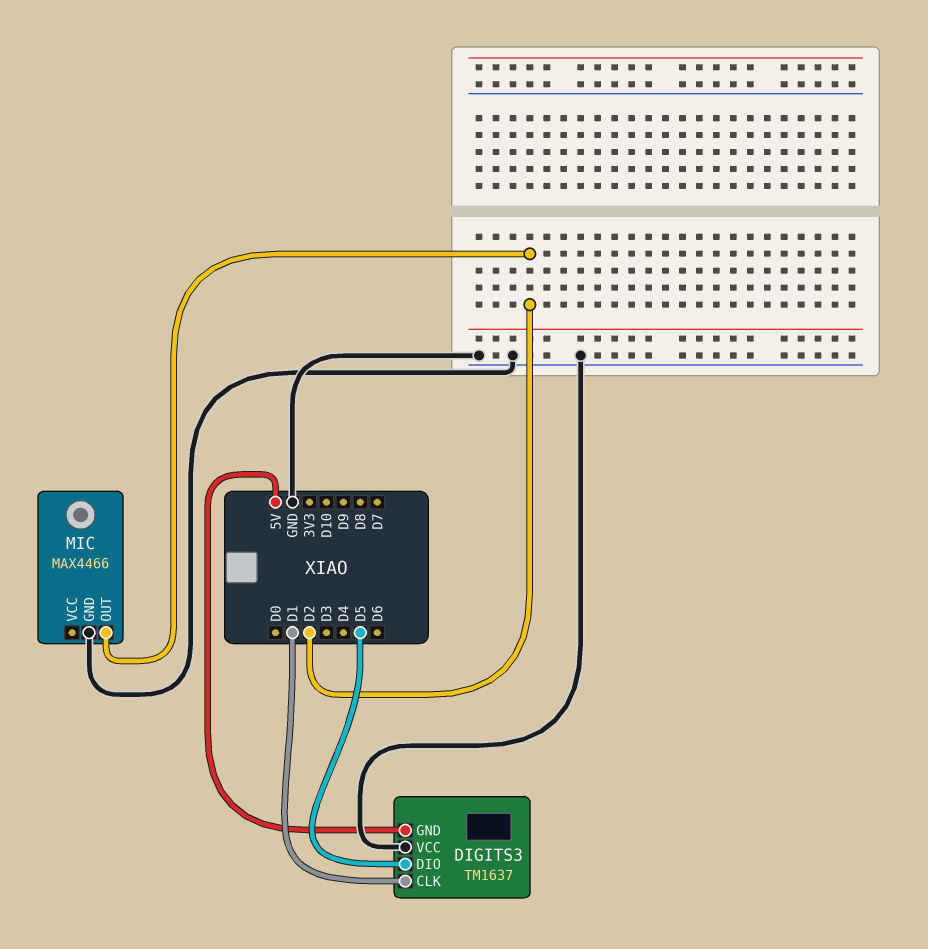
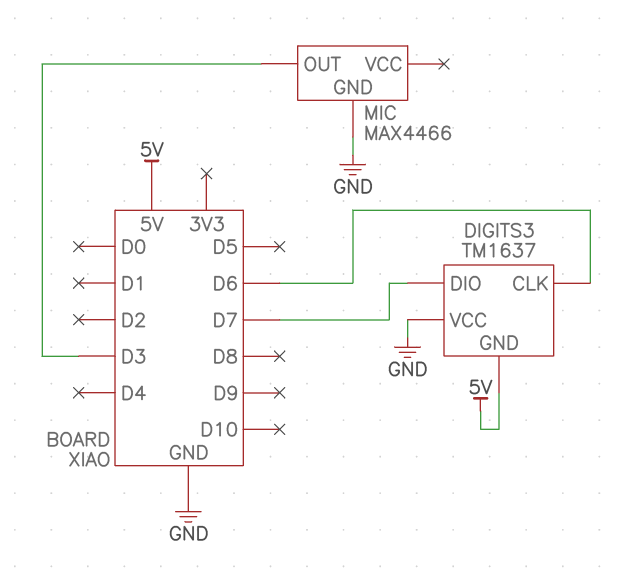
DIGITS3 pin CLK: D1 -> D6
DIGITS3 pin DIO: D5 -> D7
MIC pin OUT: D2 -> D3

